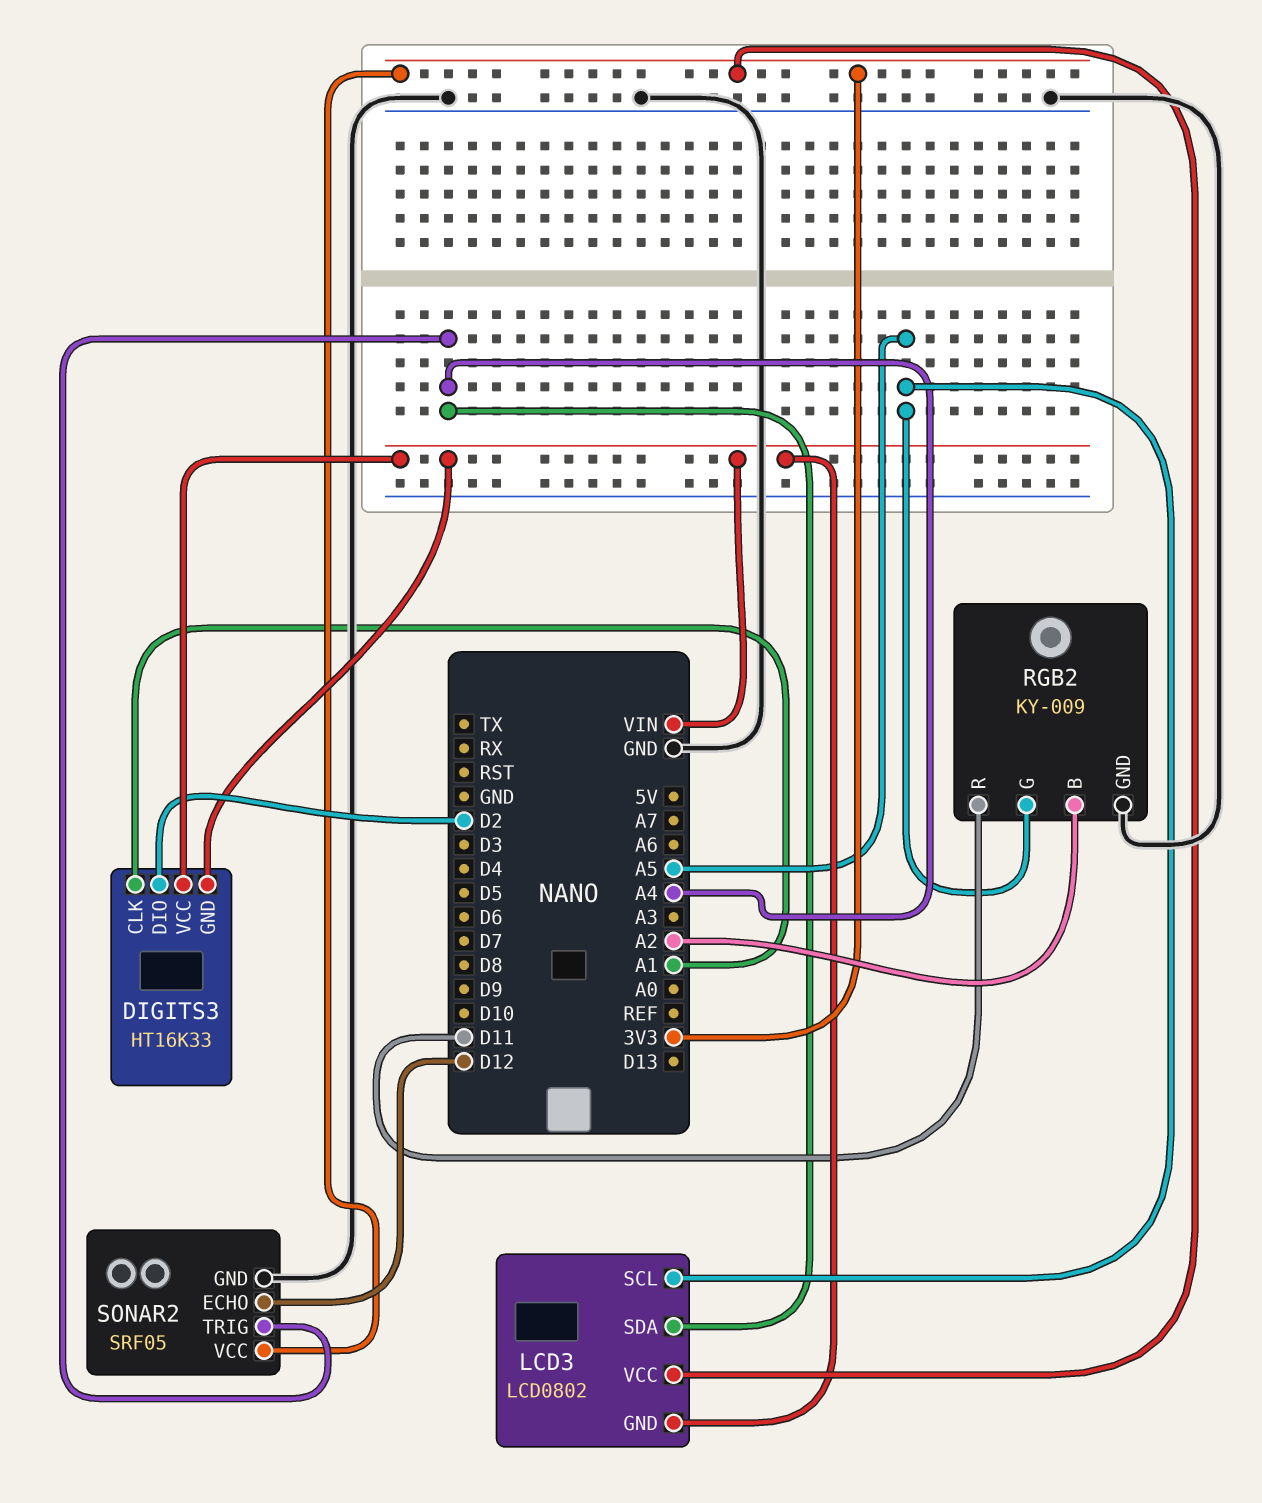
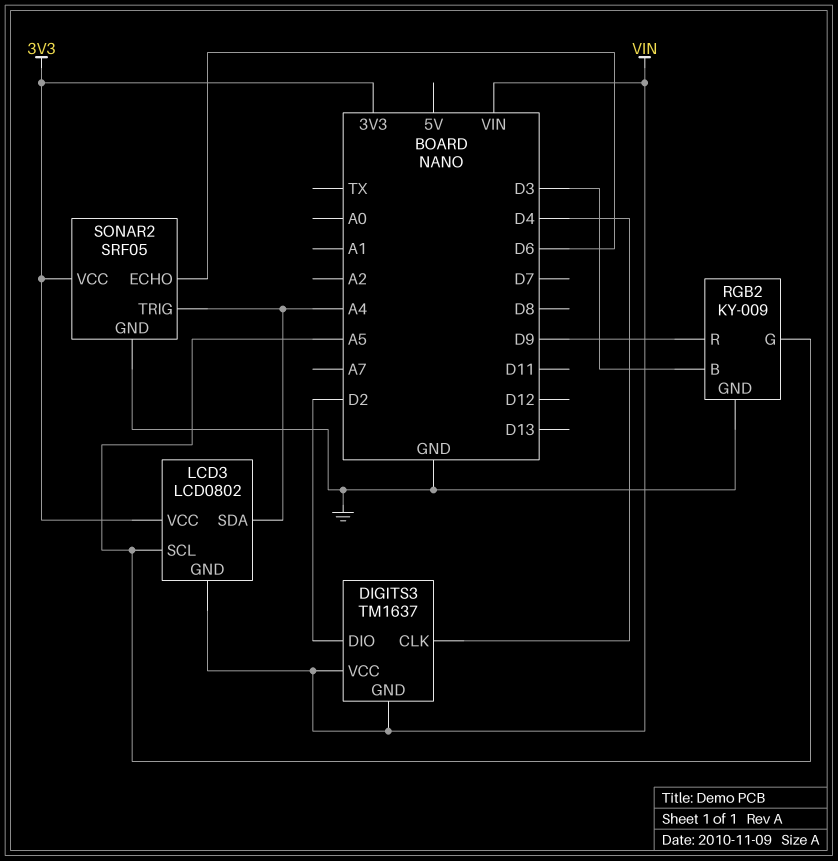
DIGITS3: HT16K33 -> TM1637
DIGITS3 pin CLK: A1 -> D4
RGB2 pin B: A2 -> D3
RGB2 pin R: D11 -> D9
SONAR2 pin ECHO: D12 -> D6

